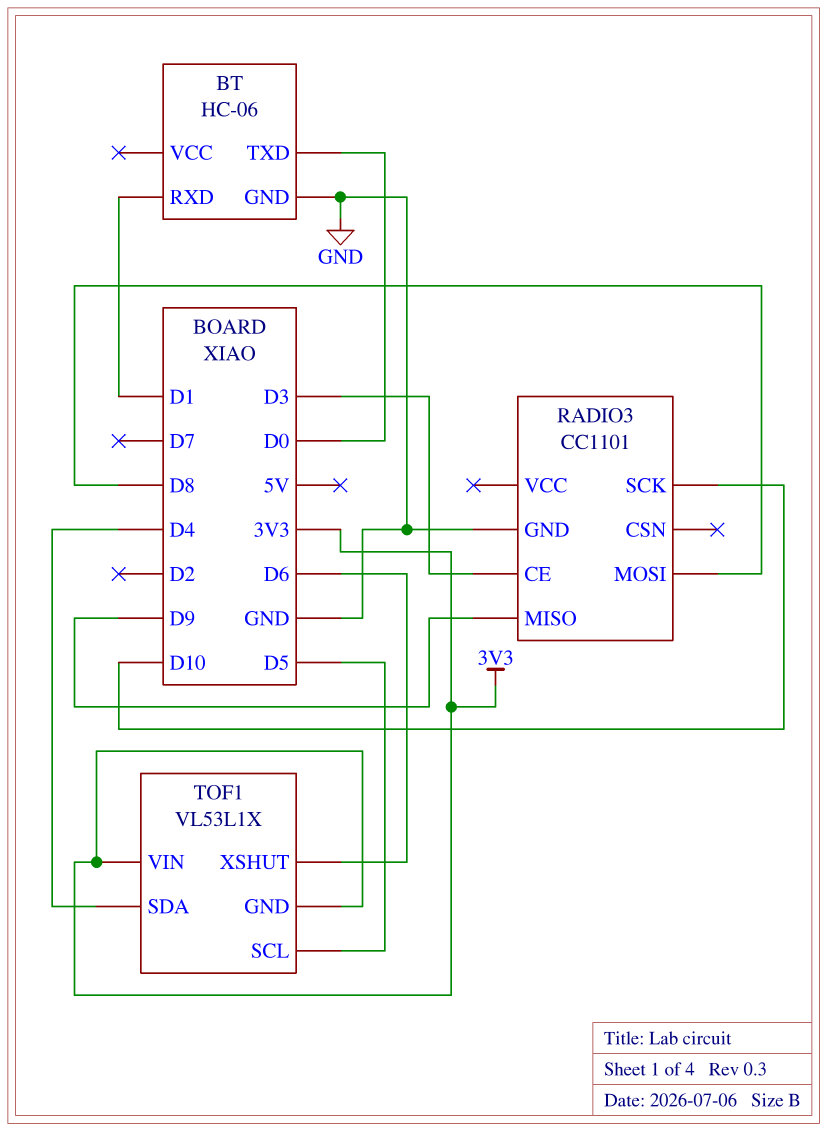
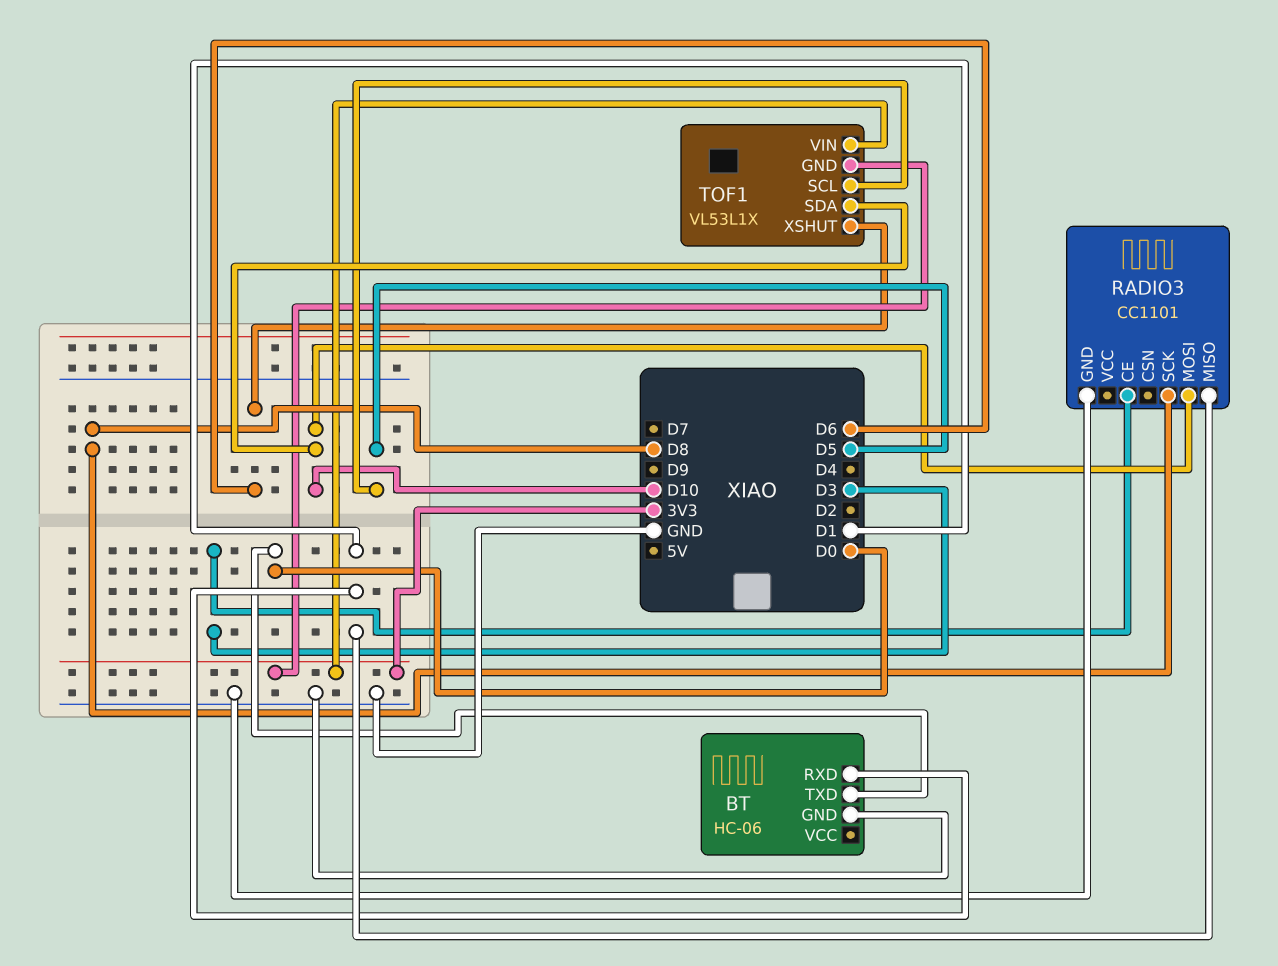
RADIO3 pin MISO: D9 -> D1
RADIO3 pin MOSI: D8 -> D10
RADIO3 pin SCK: D10 -> D8
TOF1 pin SDA: D4 -> D10

